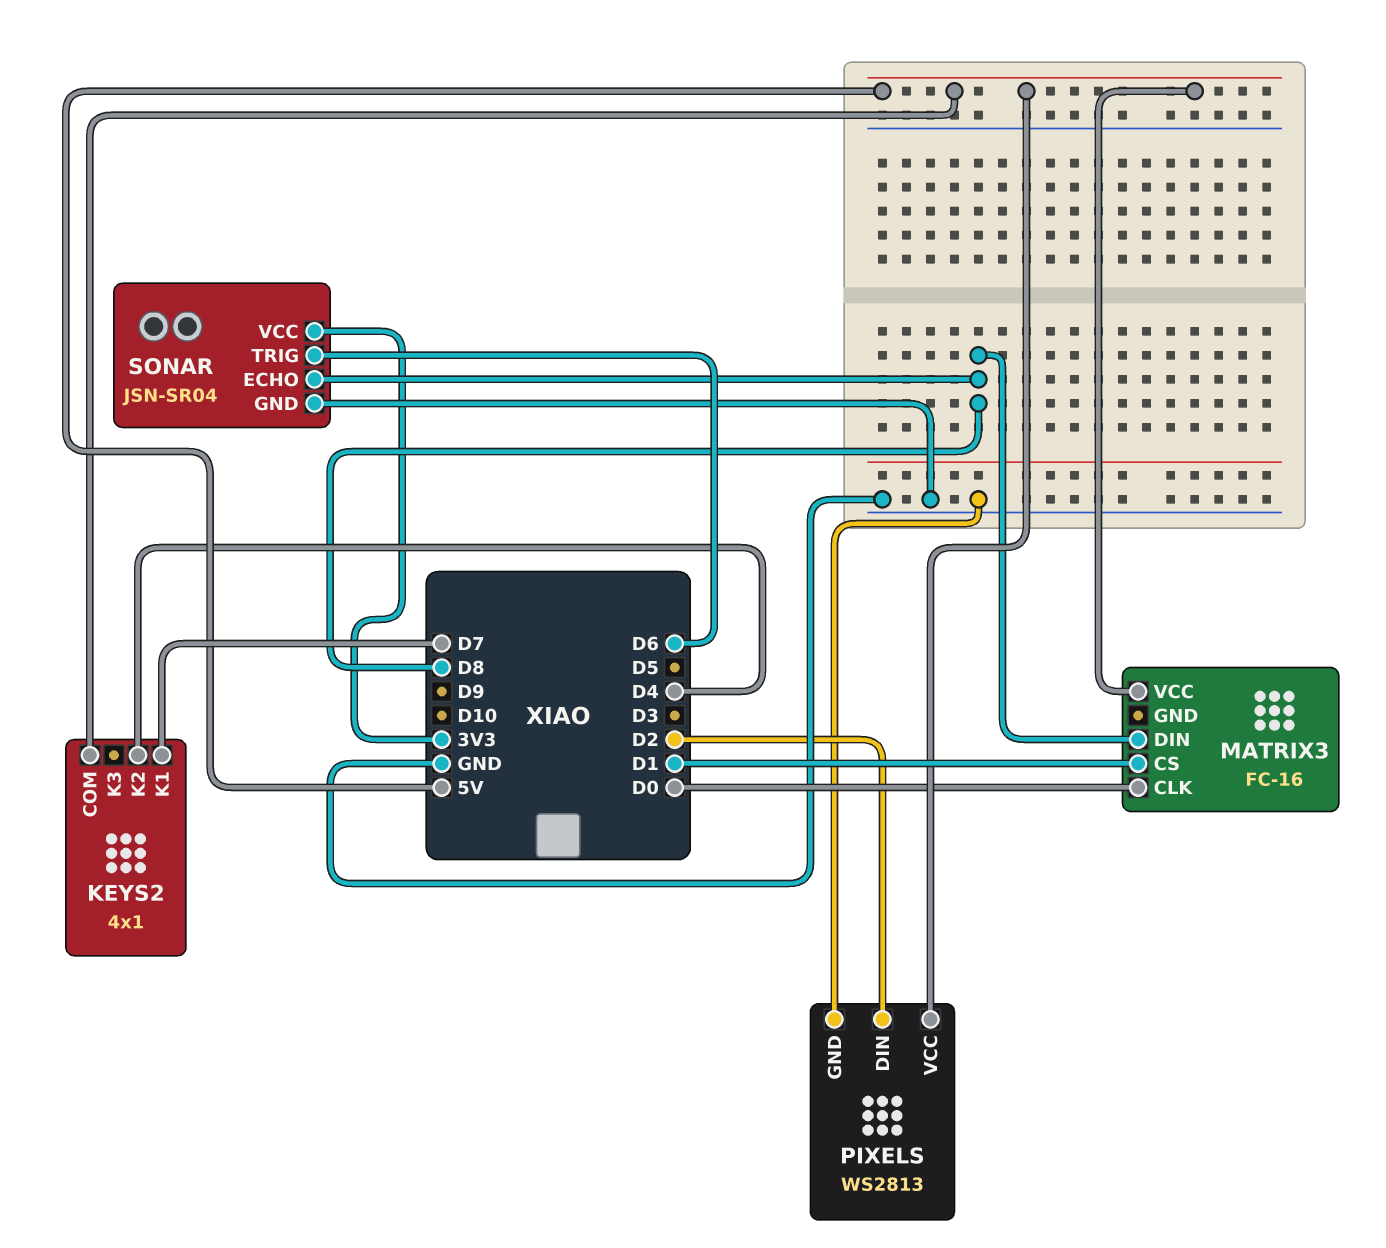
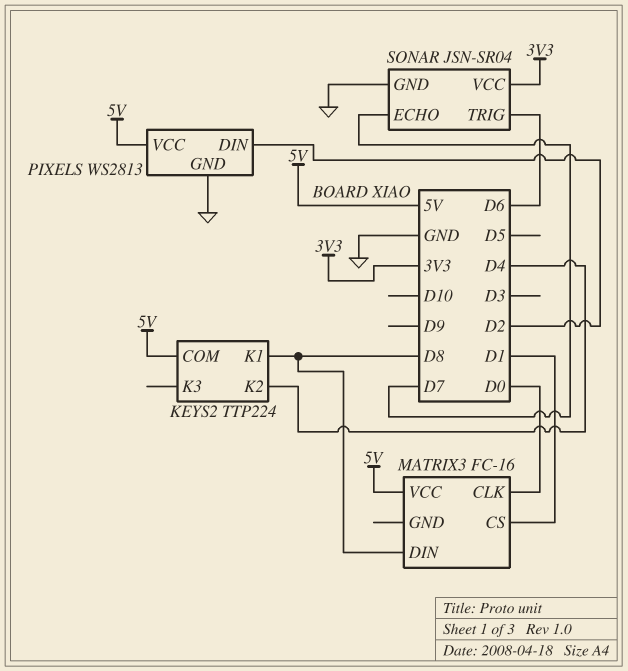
KEYS2: 4x1 -> TTP224
KEYS2 pin K1: D7 -> D8
SONAR pin ECHO: D8 -> D7

